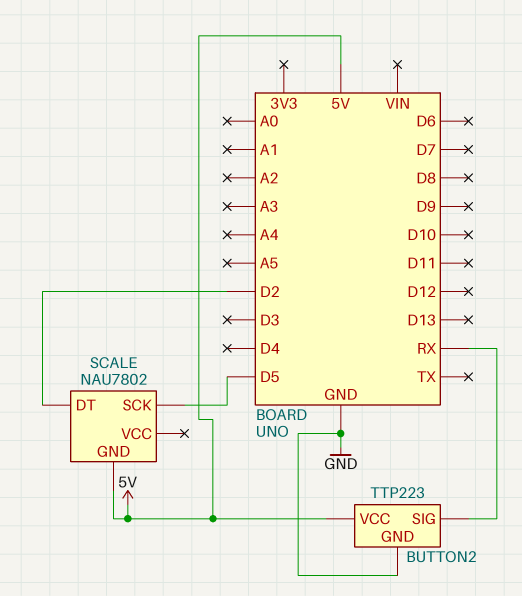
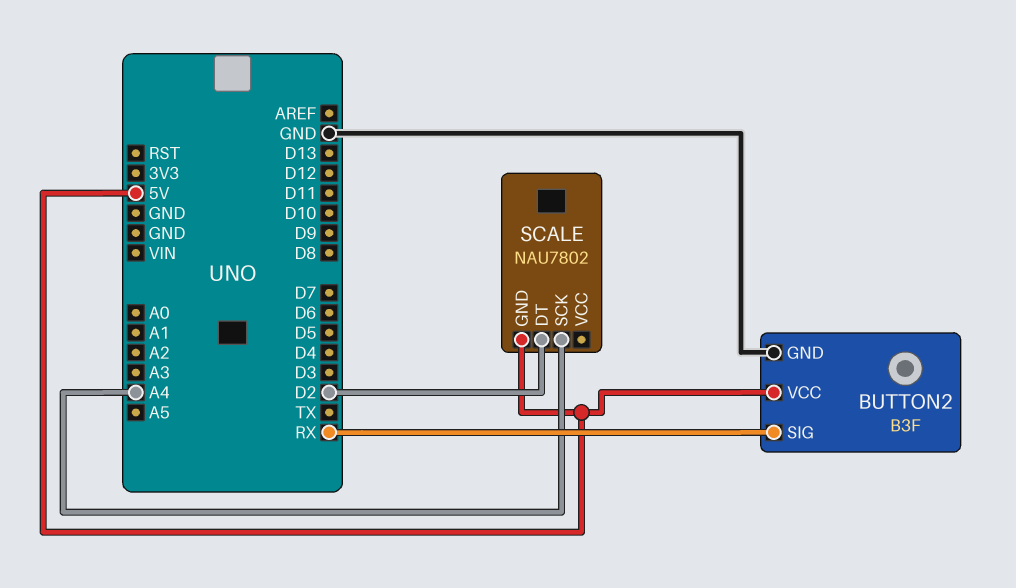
BUTTON2: TTP223 -> B3F
SCALE pin SCK: D5 -> A4

